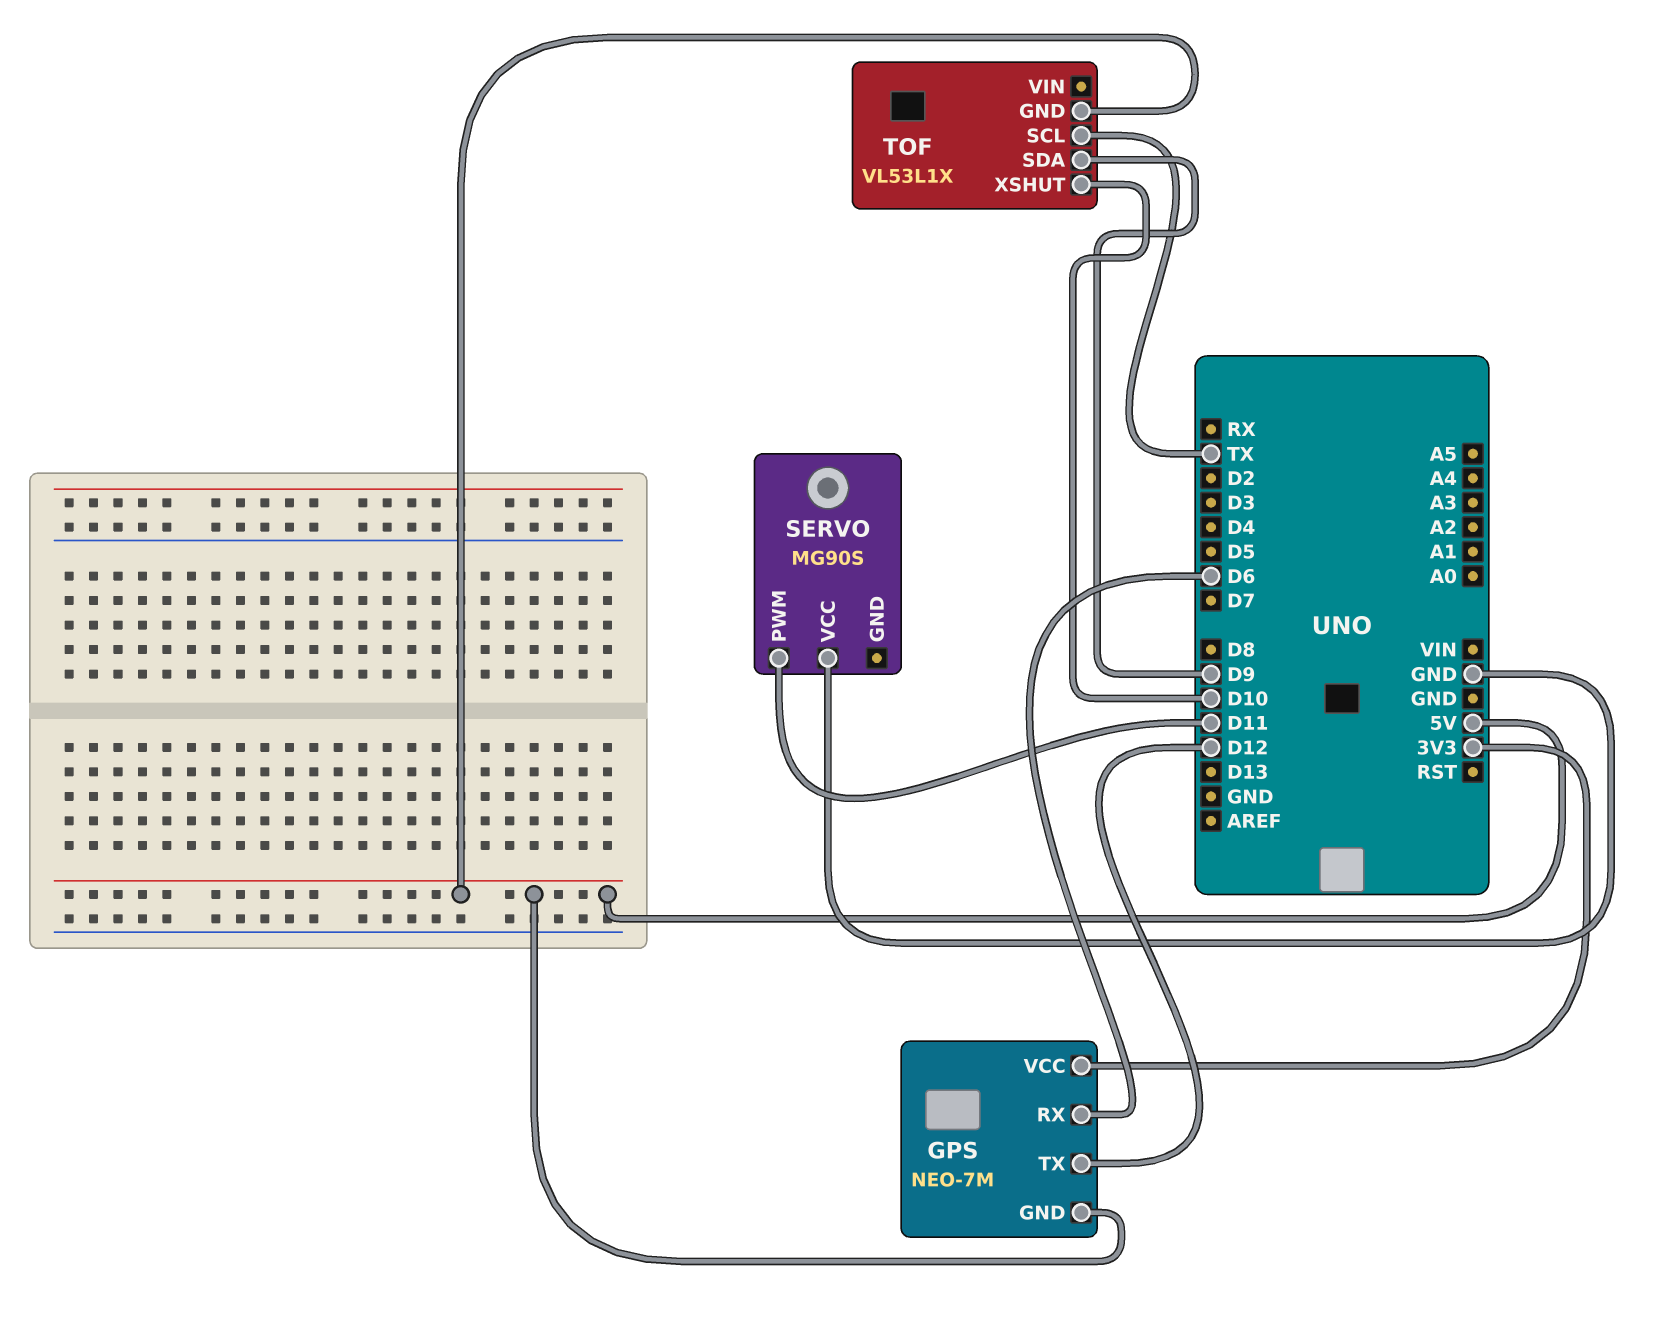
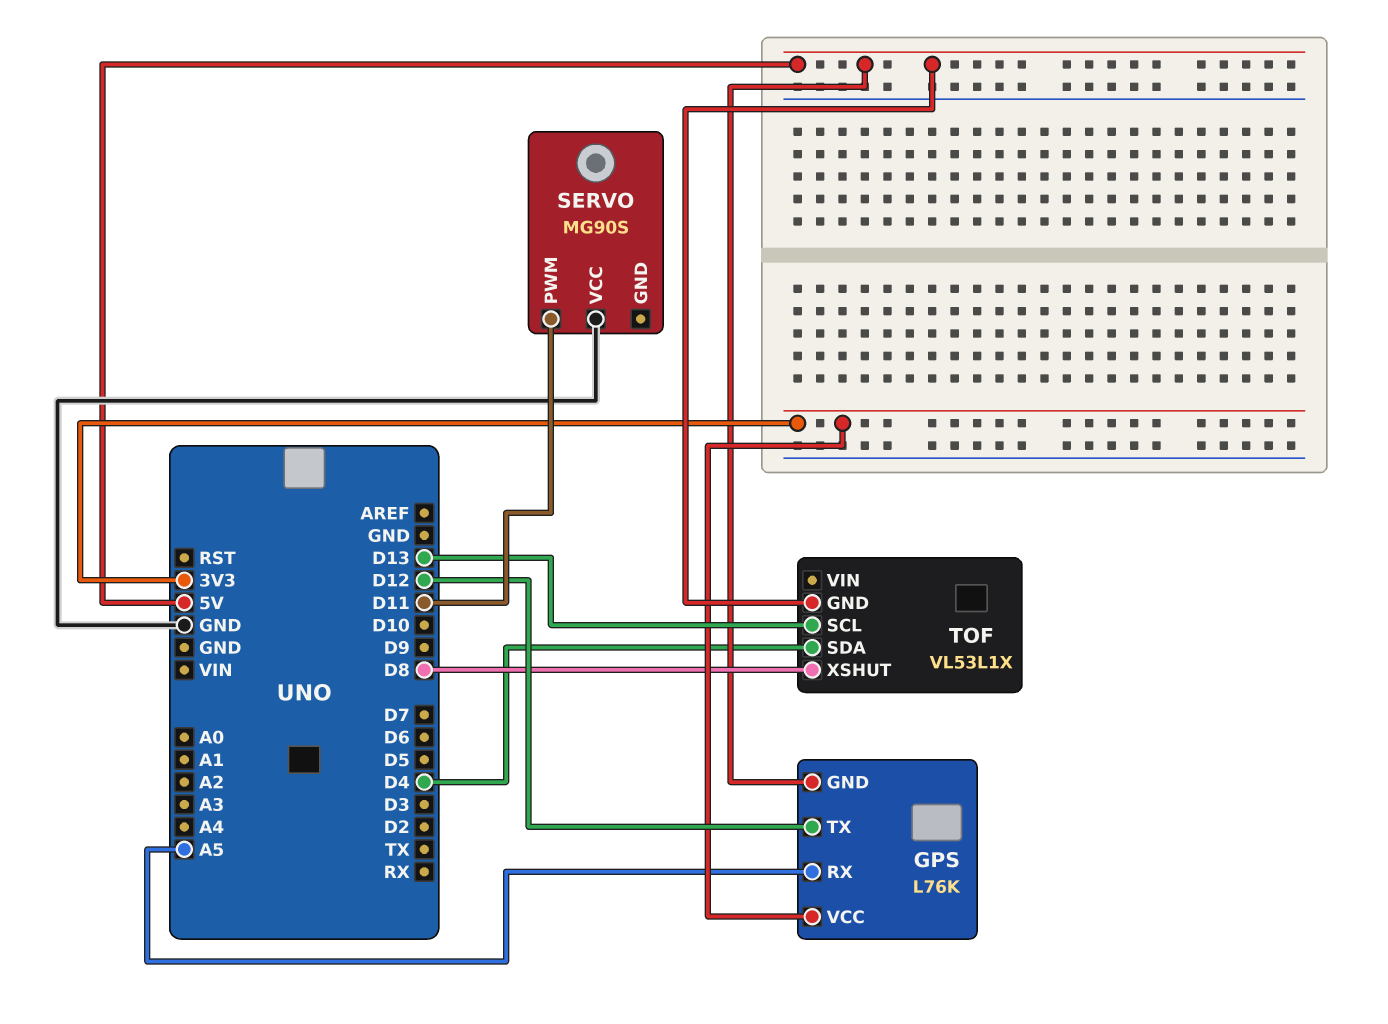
GPS: NEO-7M -> L76K
GPS pin RX: D6 -> A5
TOF pin SCL: TX -> D13
TOF pin SDA: D9 -> D4
TOF pin XSHUT: D10 -> D8

